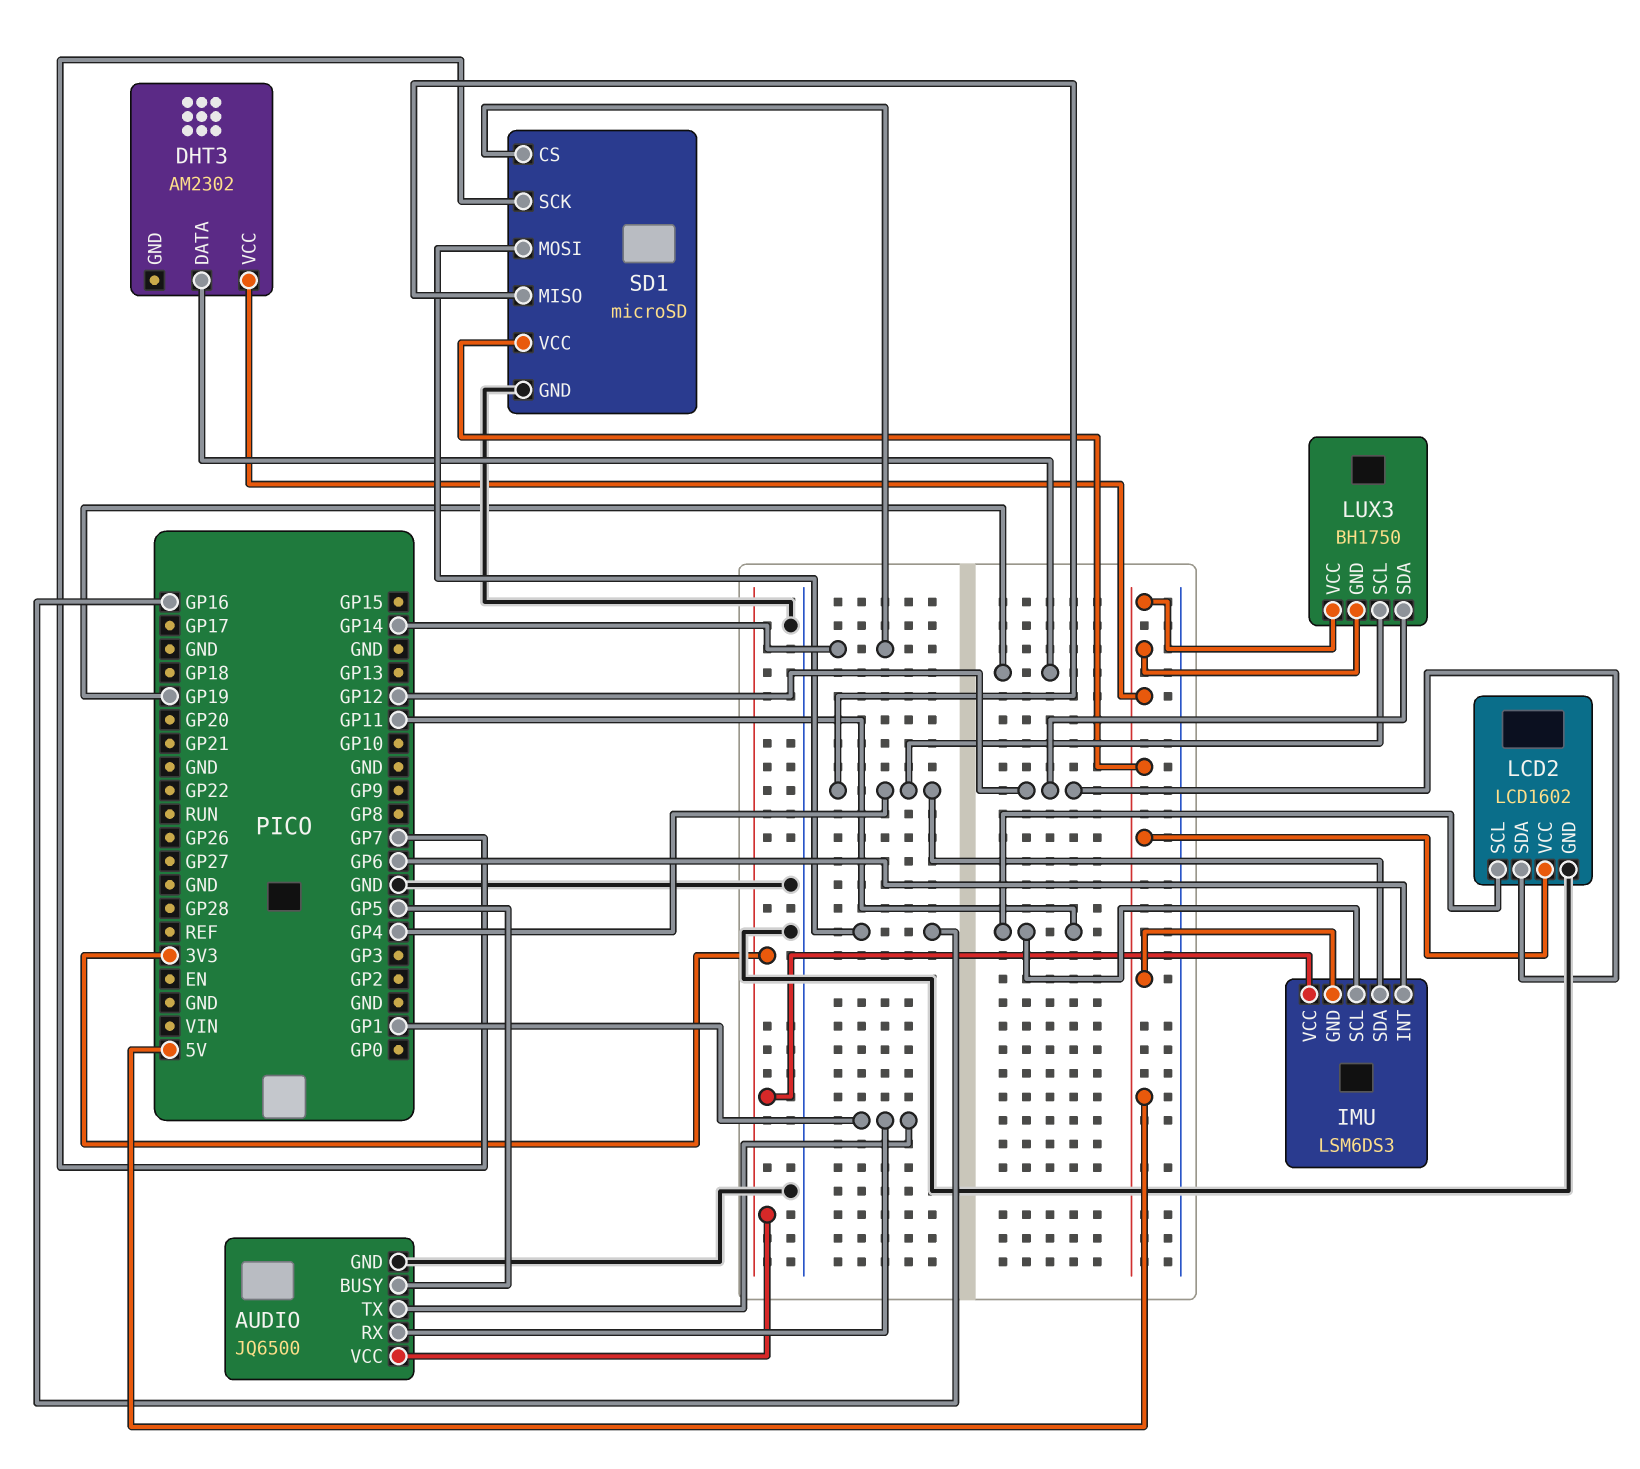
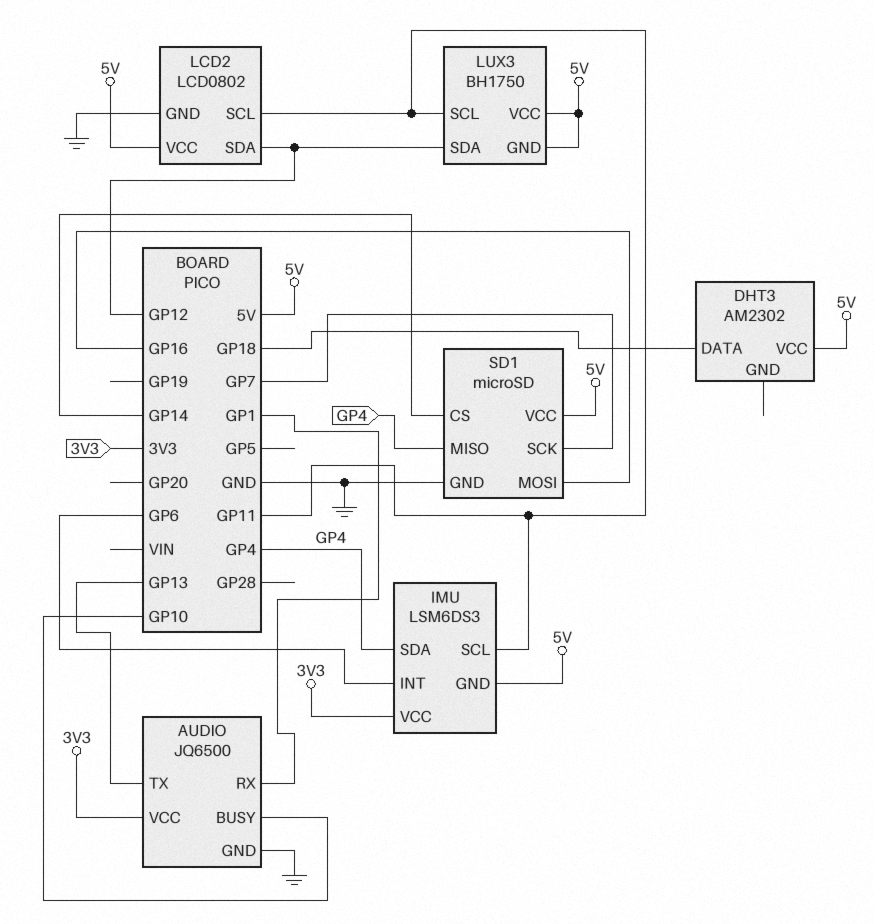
AUDIO pin BUSY: GP5 -> GP10
AUDIO pin TX: GP1 -> GP13
DHT3 pin DATA: GP19 -> GP18
LCD2: LCD1602 -> LCD0802
LUX3 pin SCL: GP4 -> GP11

